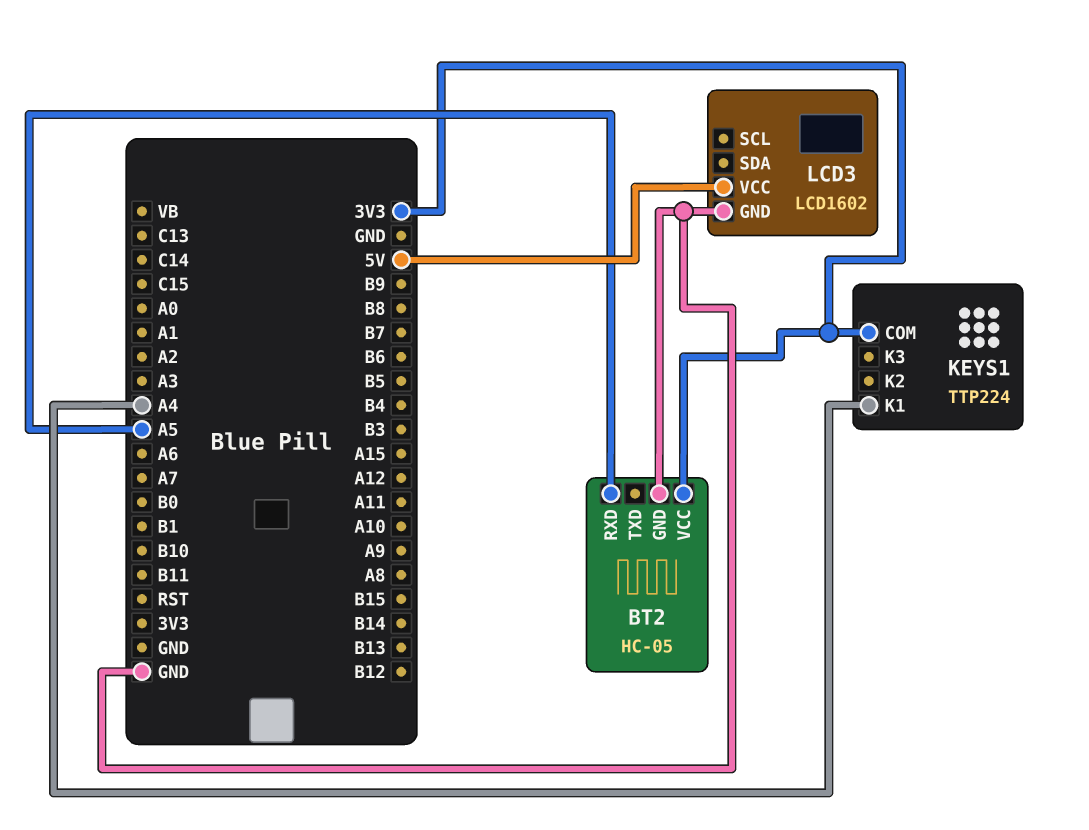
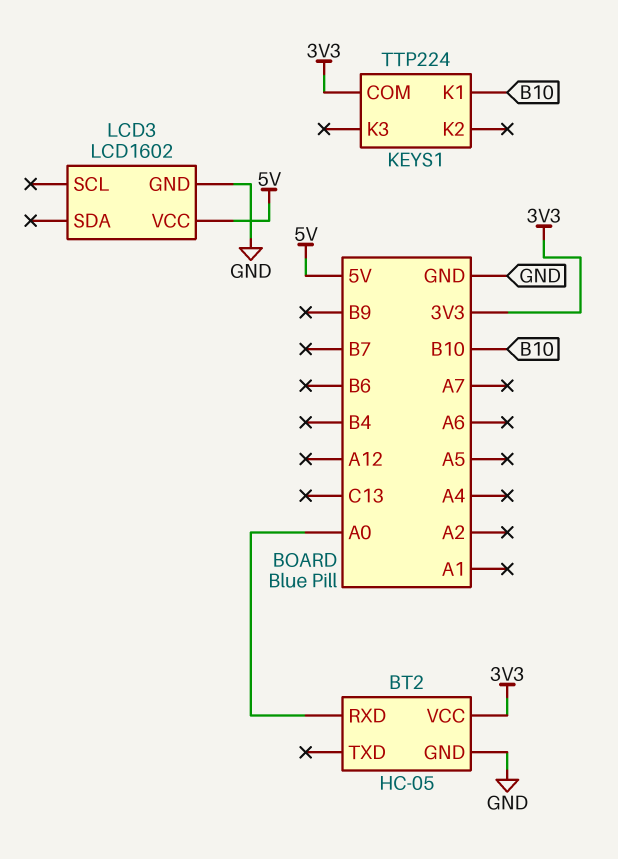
BT2 pin RXD: A5 -> A0
KEYS1 pin K1: A4 -> B10

